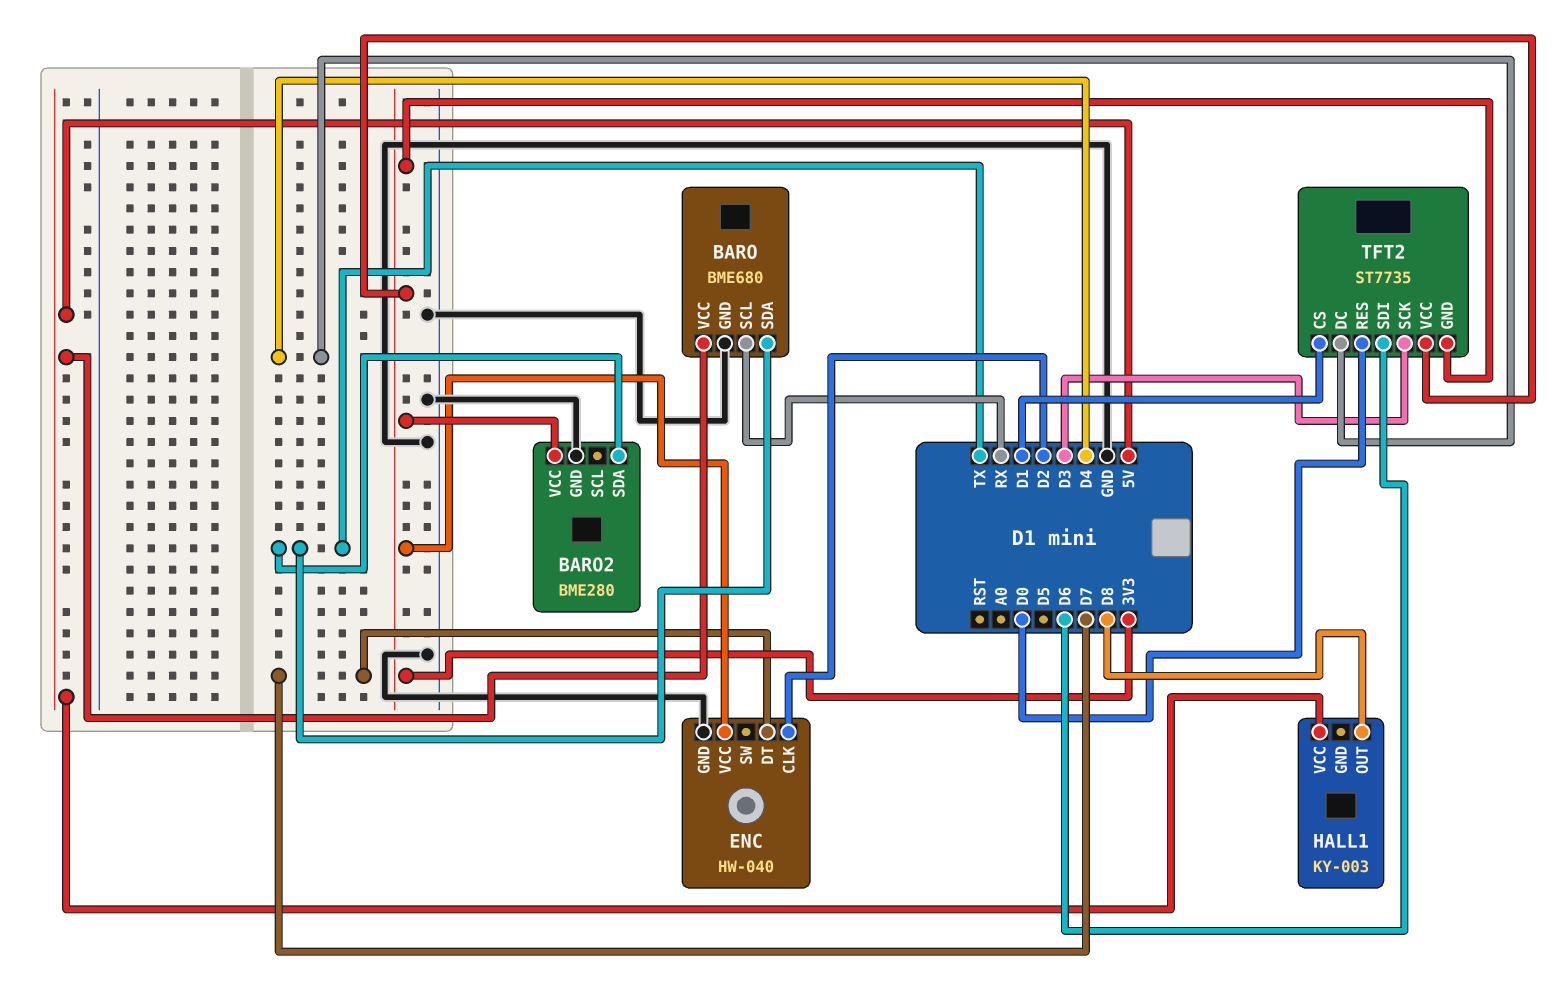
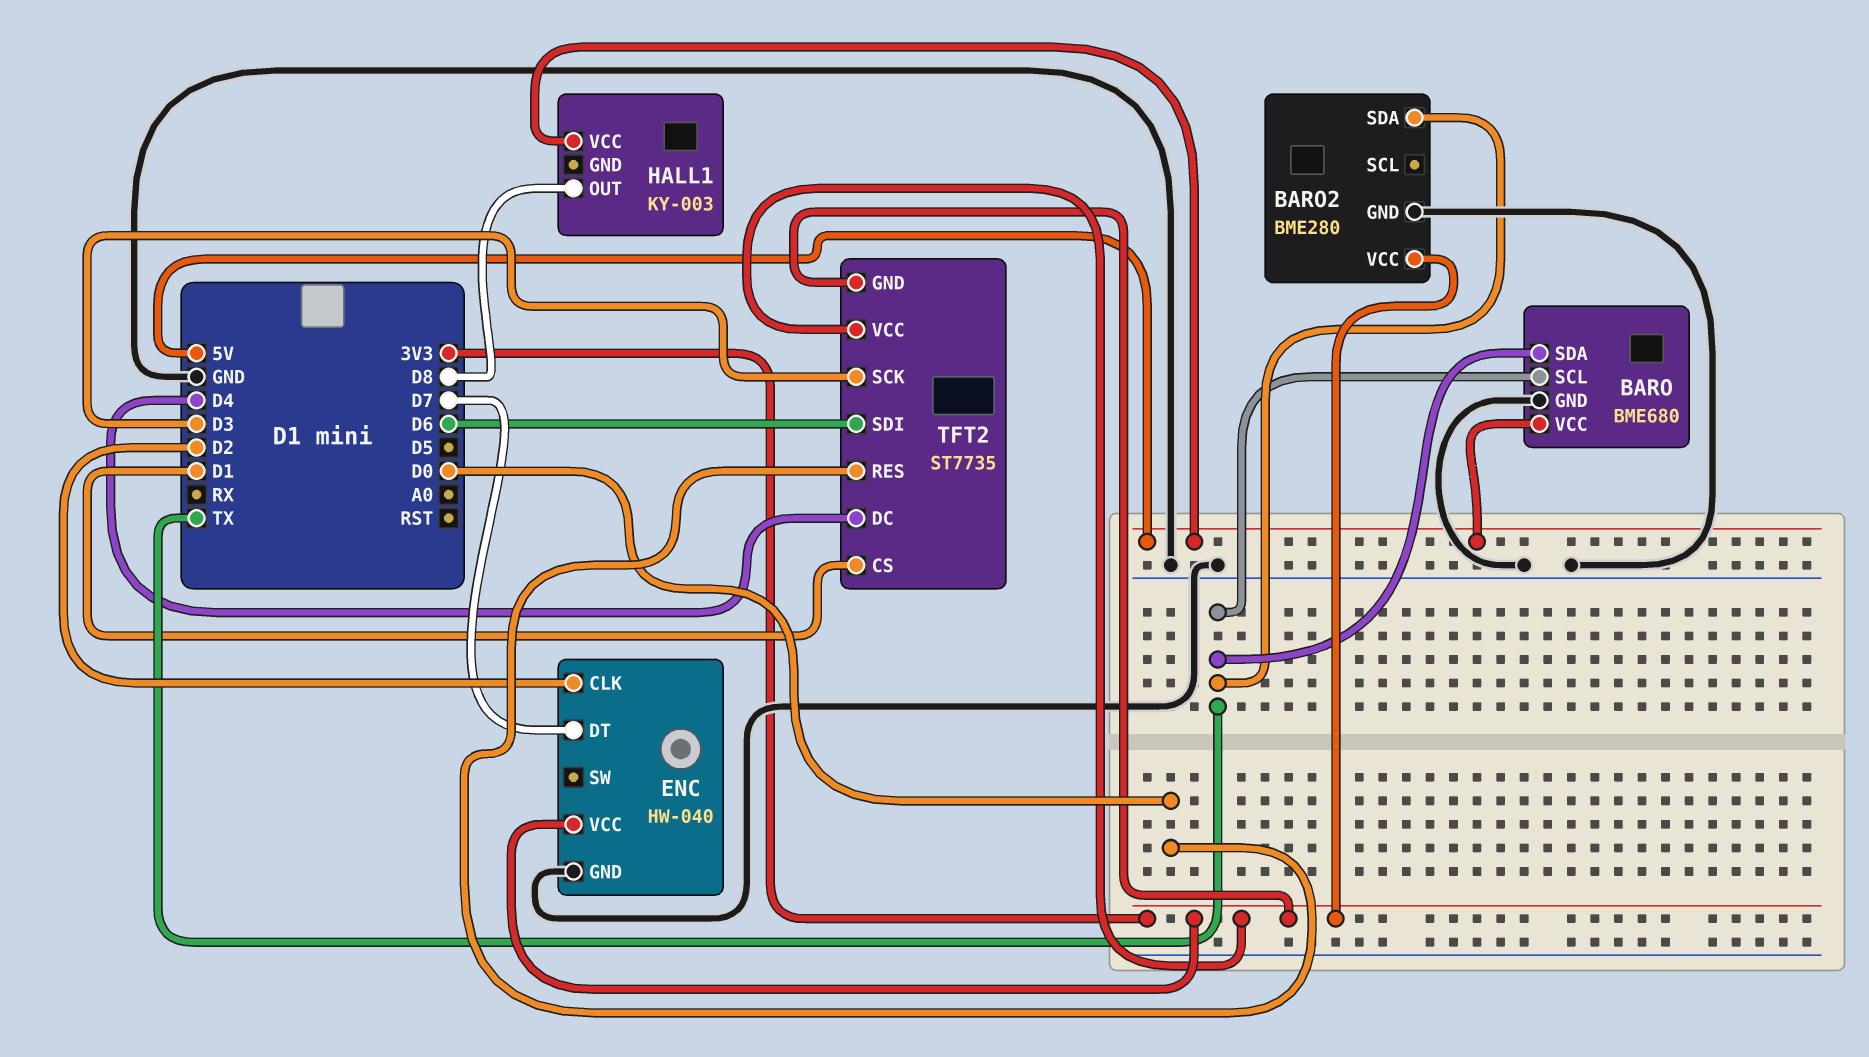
BARO pin SCL: RX -> TX

